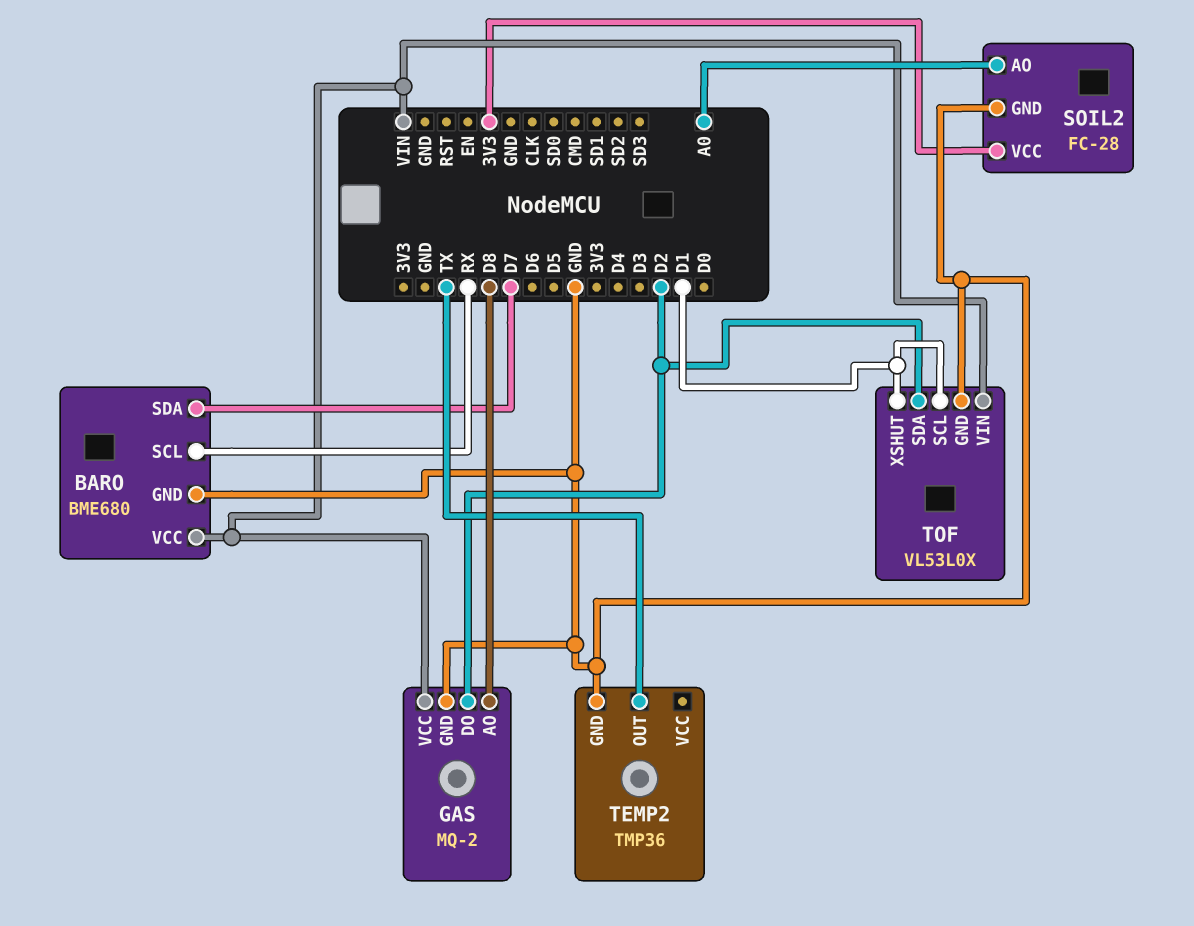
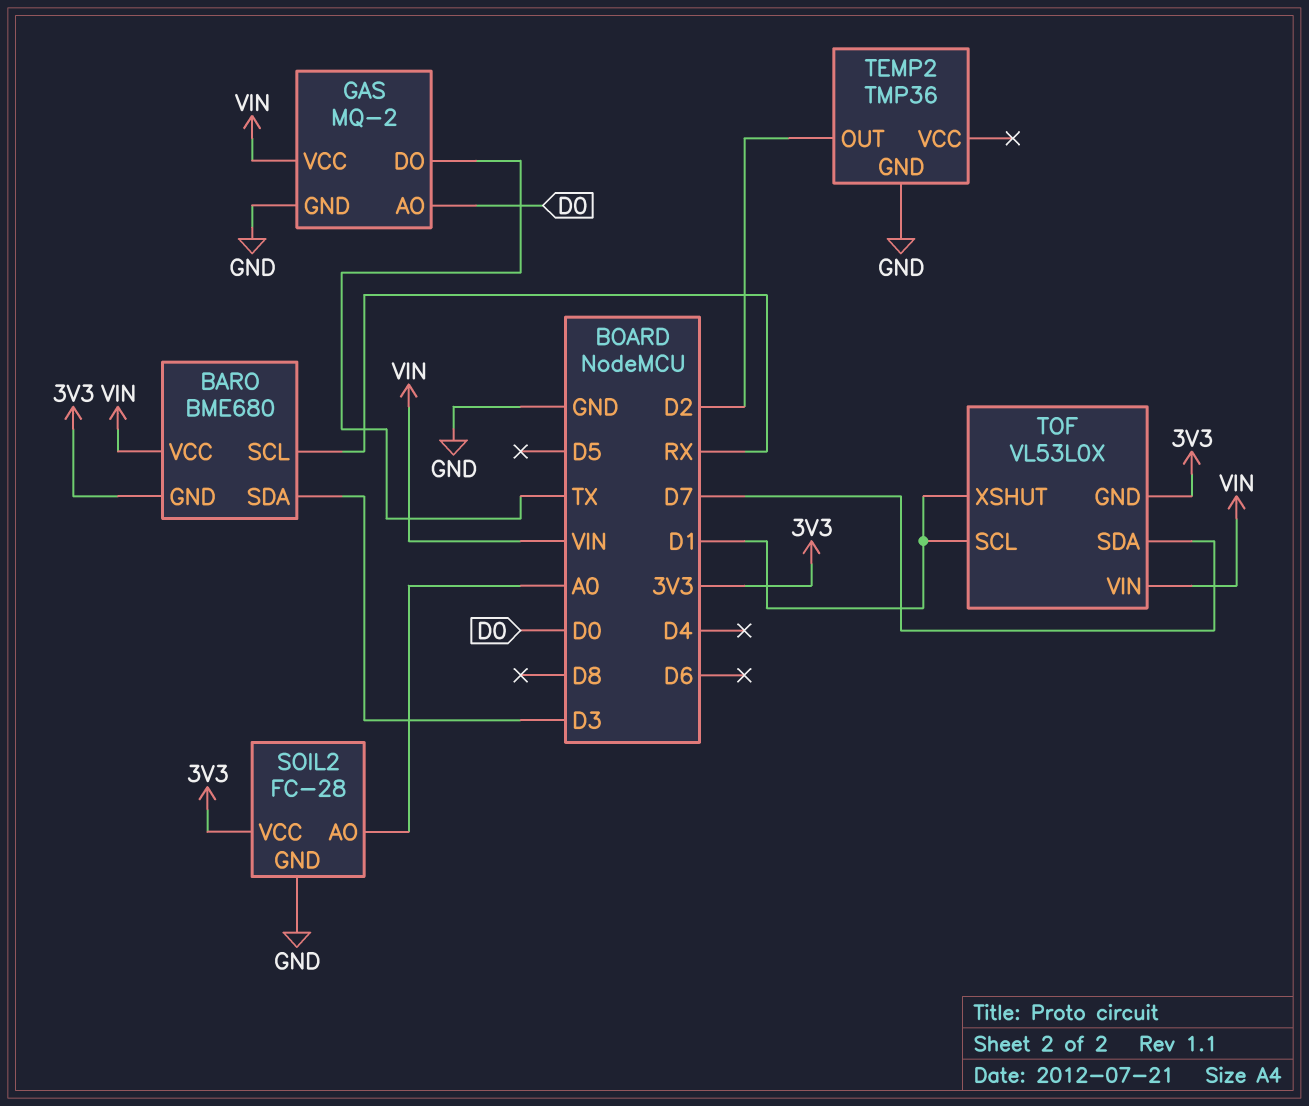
BARO pin GND: GND -> 3V3
BARO pin SDA: D7 -> D3
GAS pin AO: D8 -> D0
GAS pin DO: D2 -> TX
TEMP2 pin OUT: TX -> D2
TOF pin GND: GND -> 3V3
TOF pin SDA: D2 -> D7

